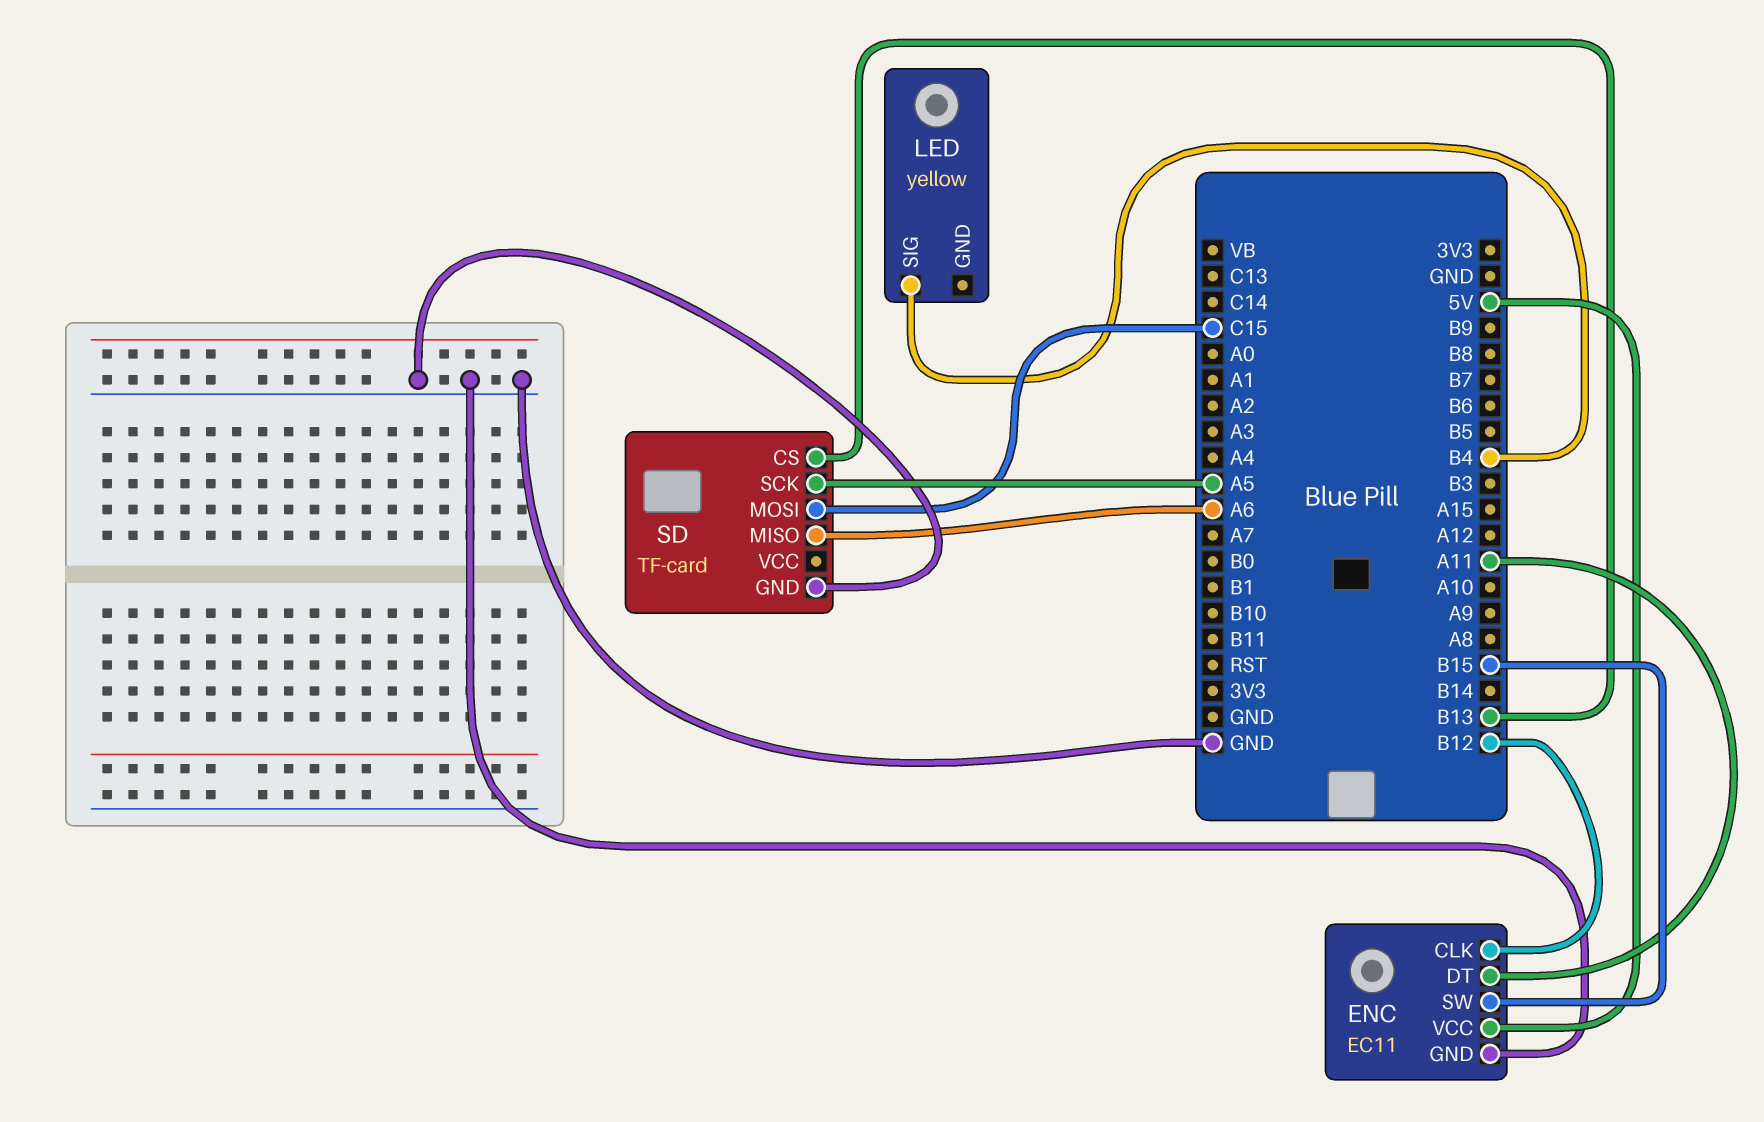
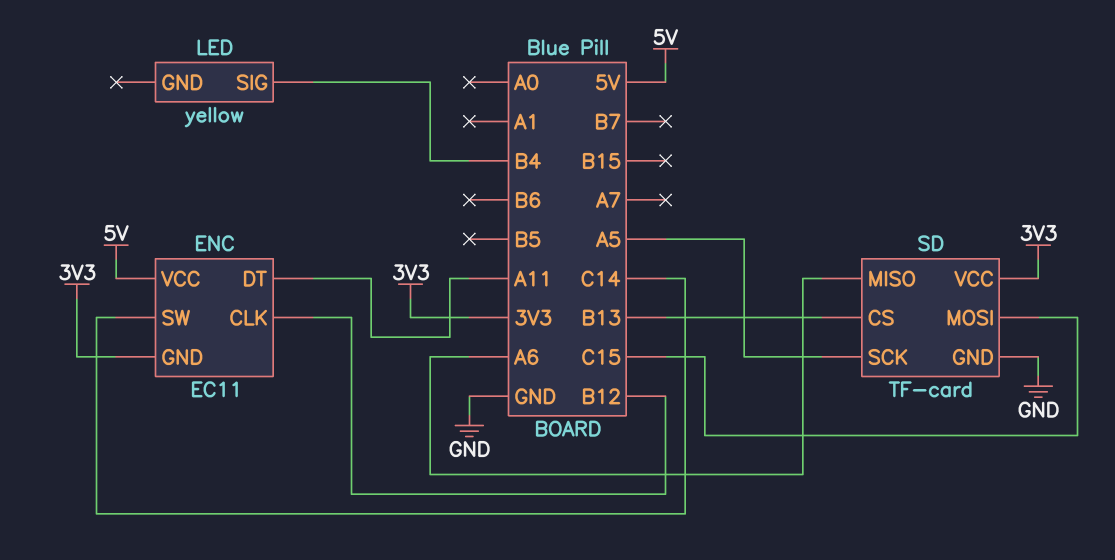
ENC pin GND: GND -> 3V3
ENC pin SW: B15 -> C14
SD pin VCC: none -> 3V3

